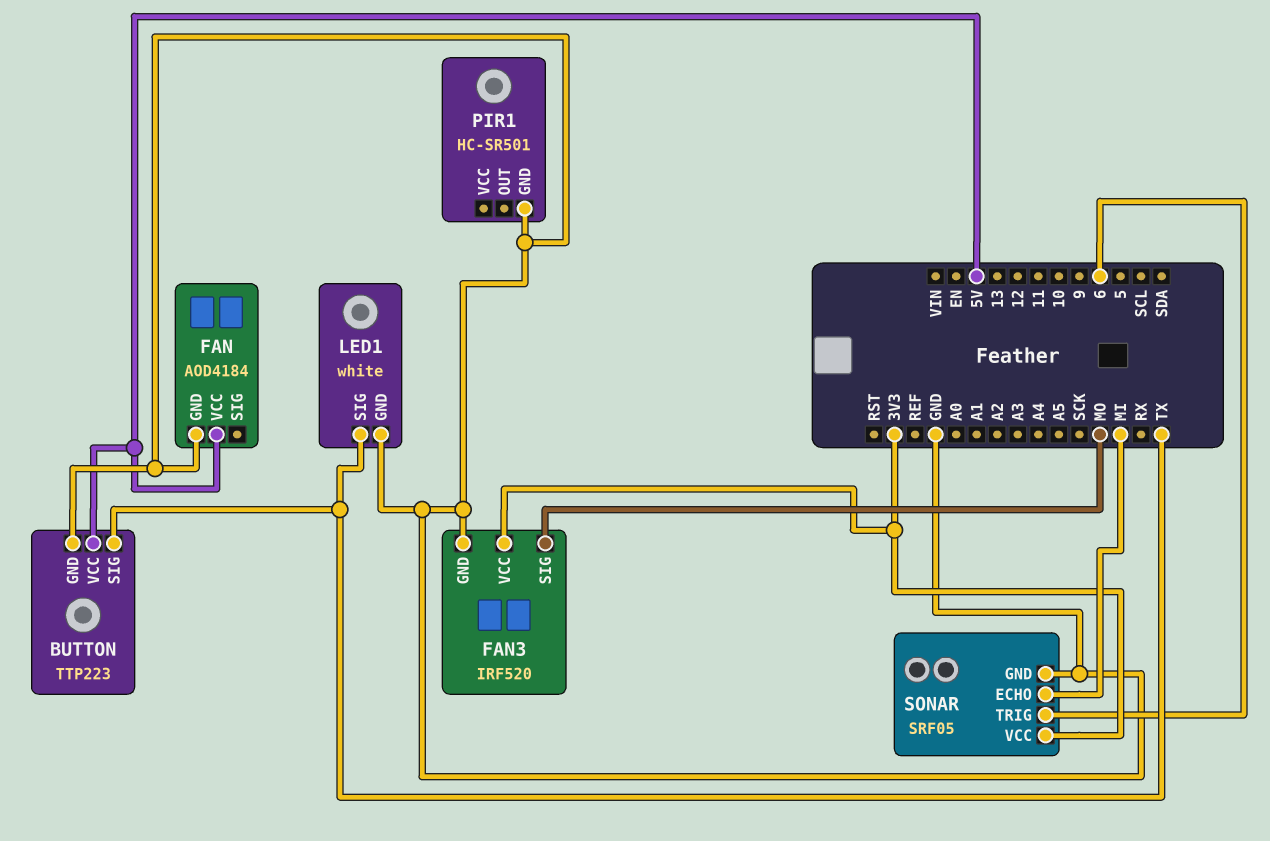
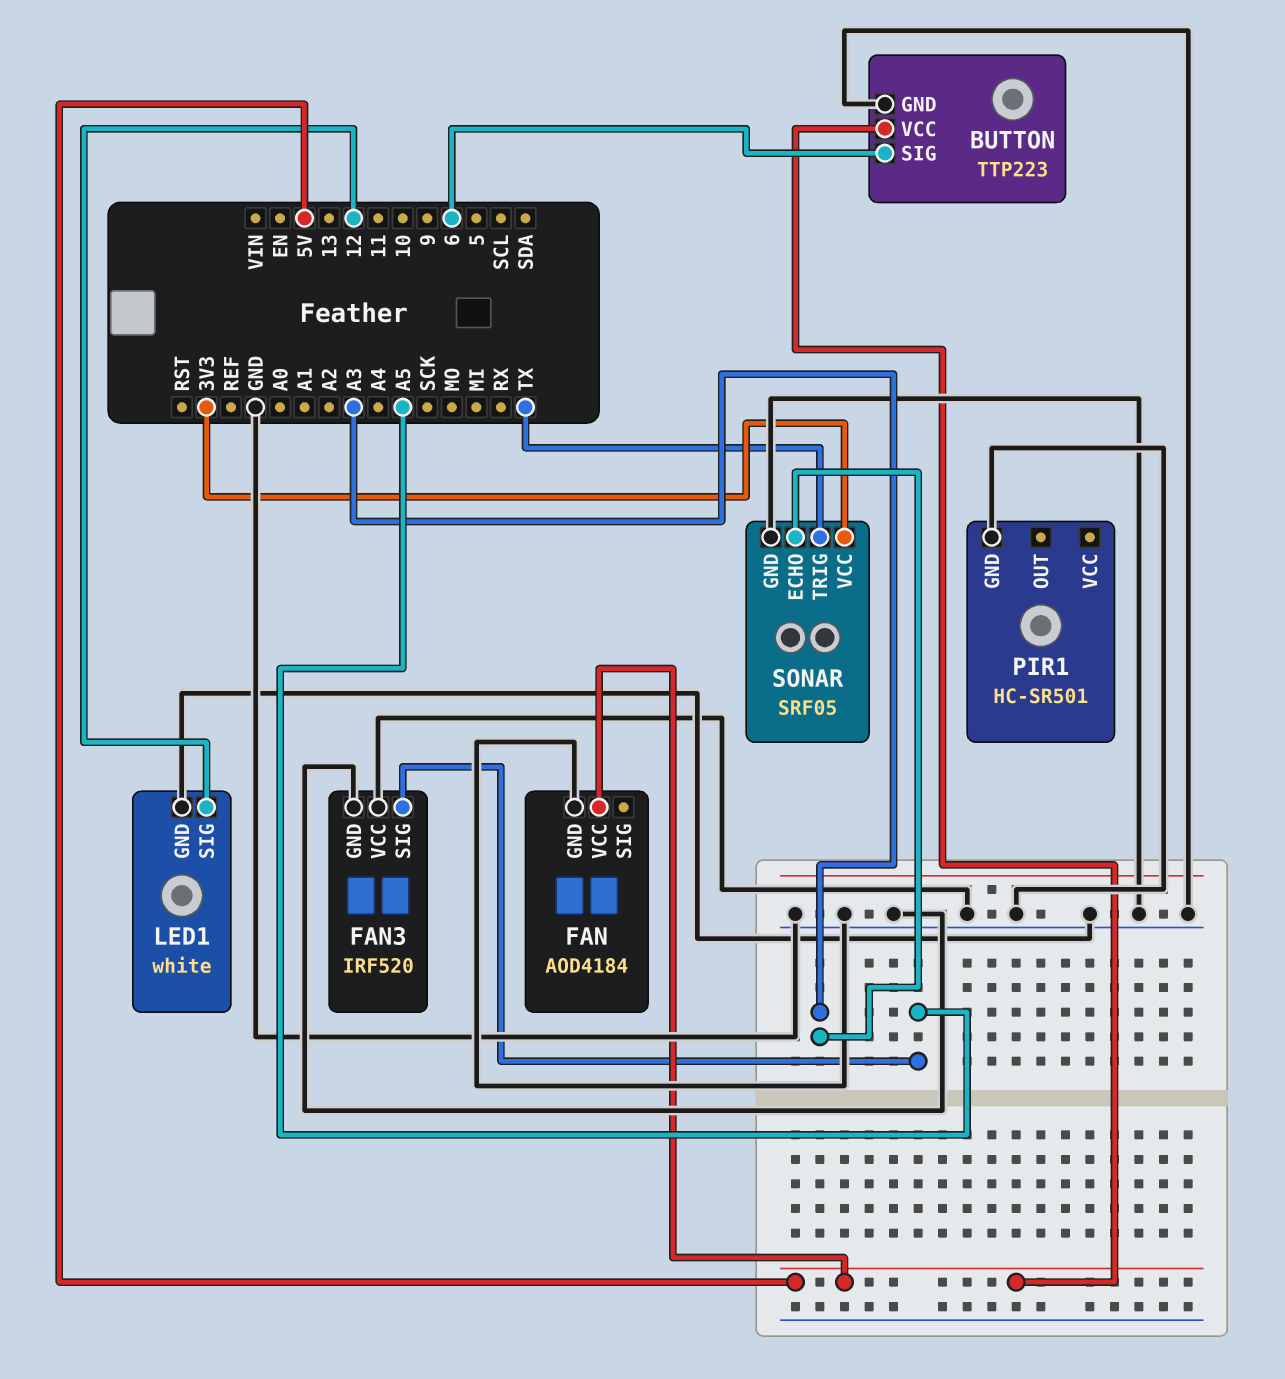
BUTTON pin SIG: TX -> 6
FAN3 pin SIG: MO -> A5
FAN3 pin VCC: 3V3 -> GND
LED1 pin SIG: TX -> 12
SONAR pin ECHO: MI -> A3
SONAR pin TRIG: 6 -> TX

